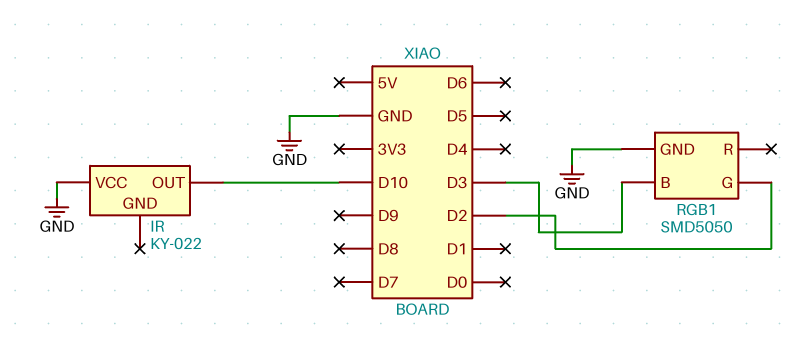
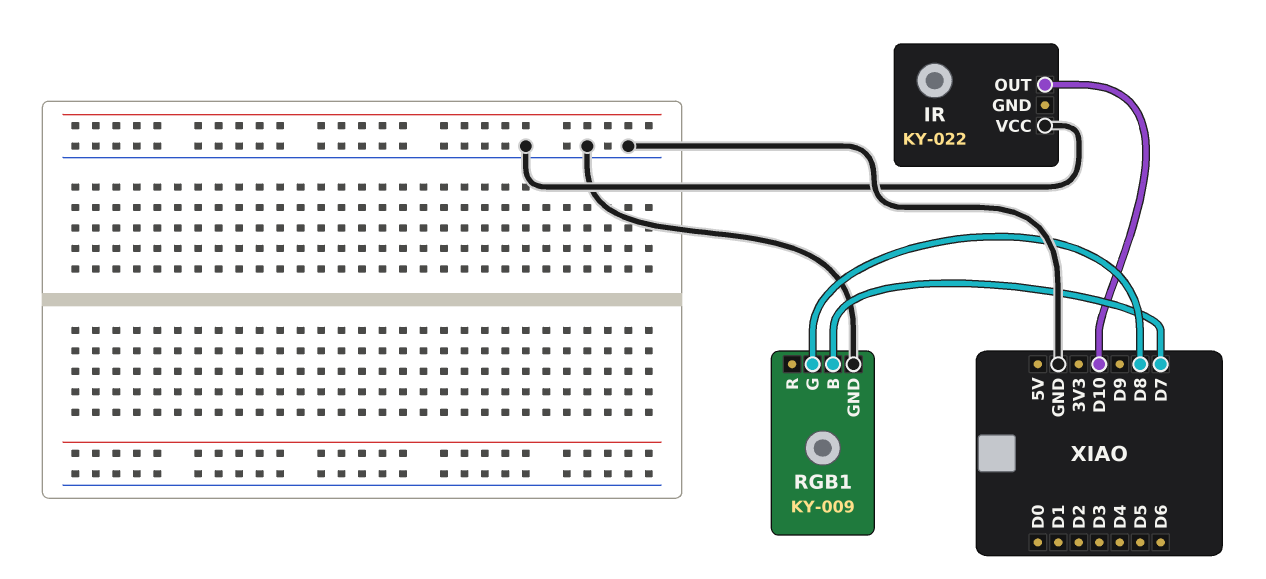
RGB1: SMD5050 -> KY-009
RGB1 pin B: D3 -> D7
RGB1 pin G: D2 -> D8

